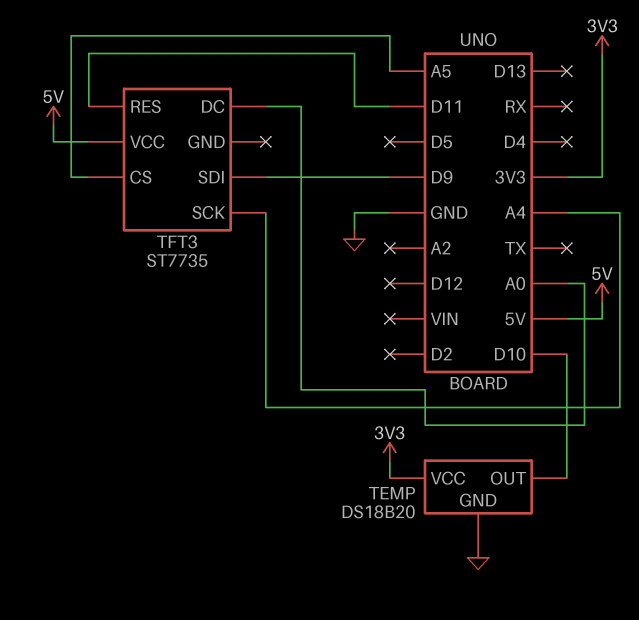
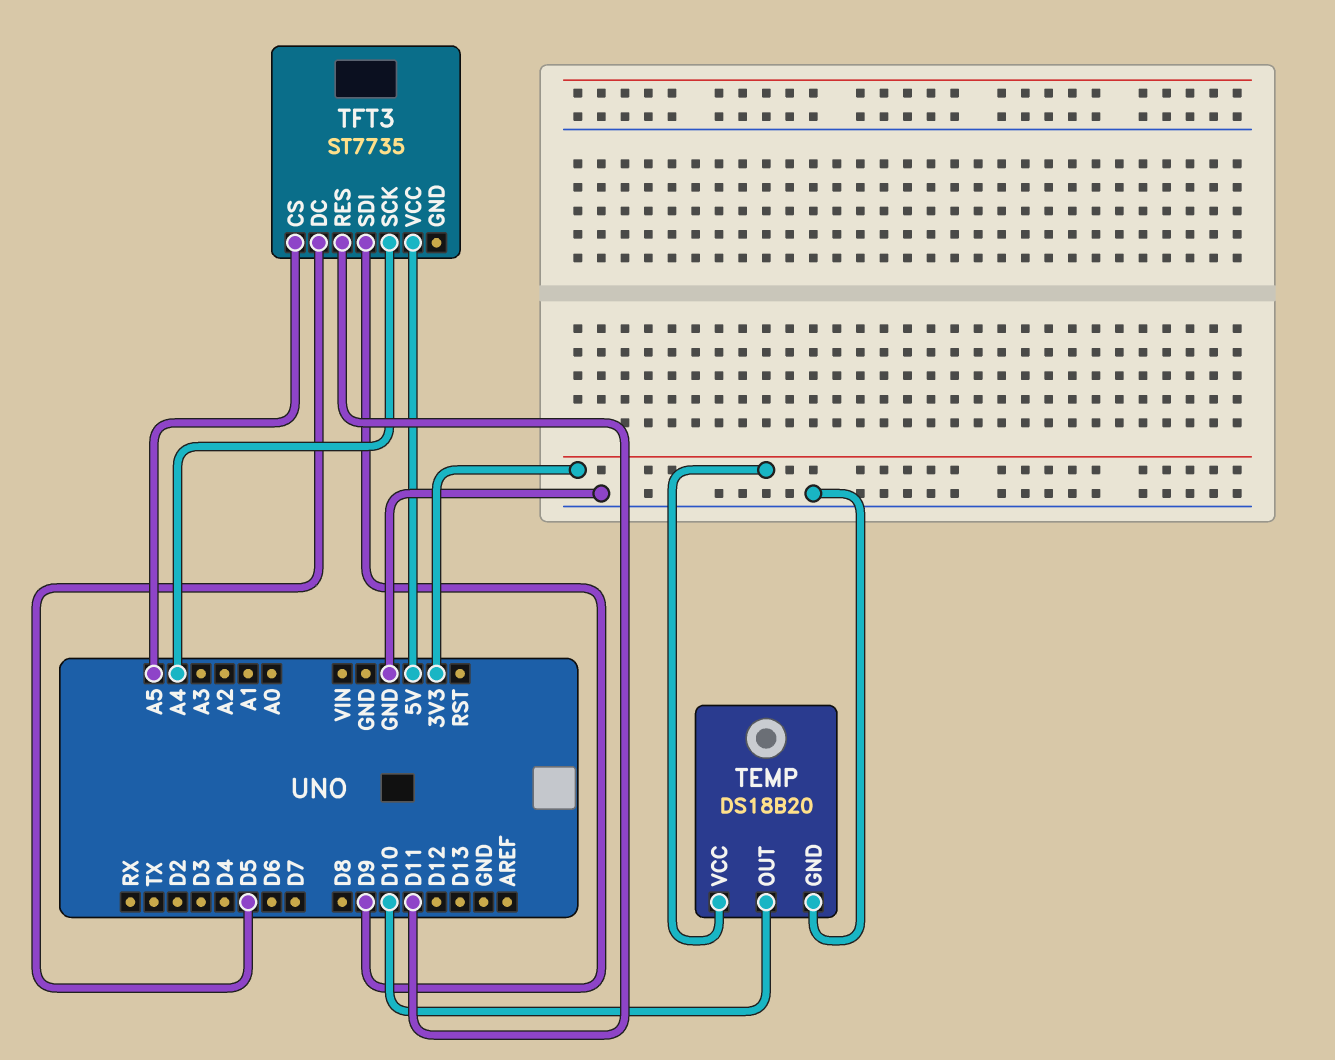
TFT3 pin DC: A0 -> D5

